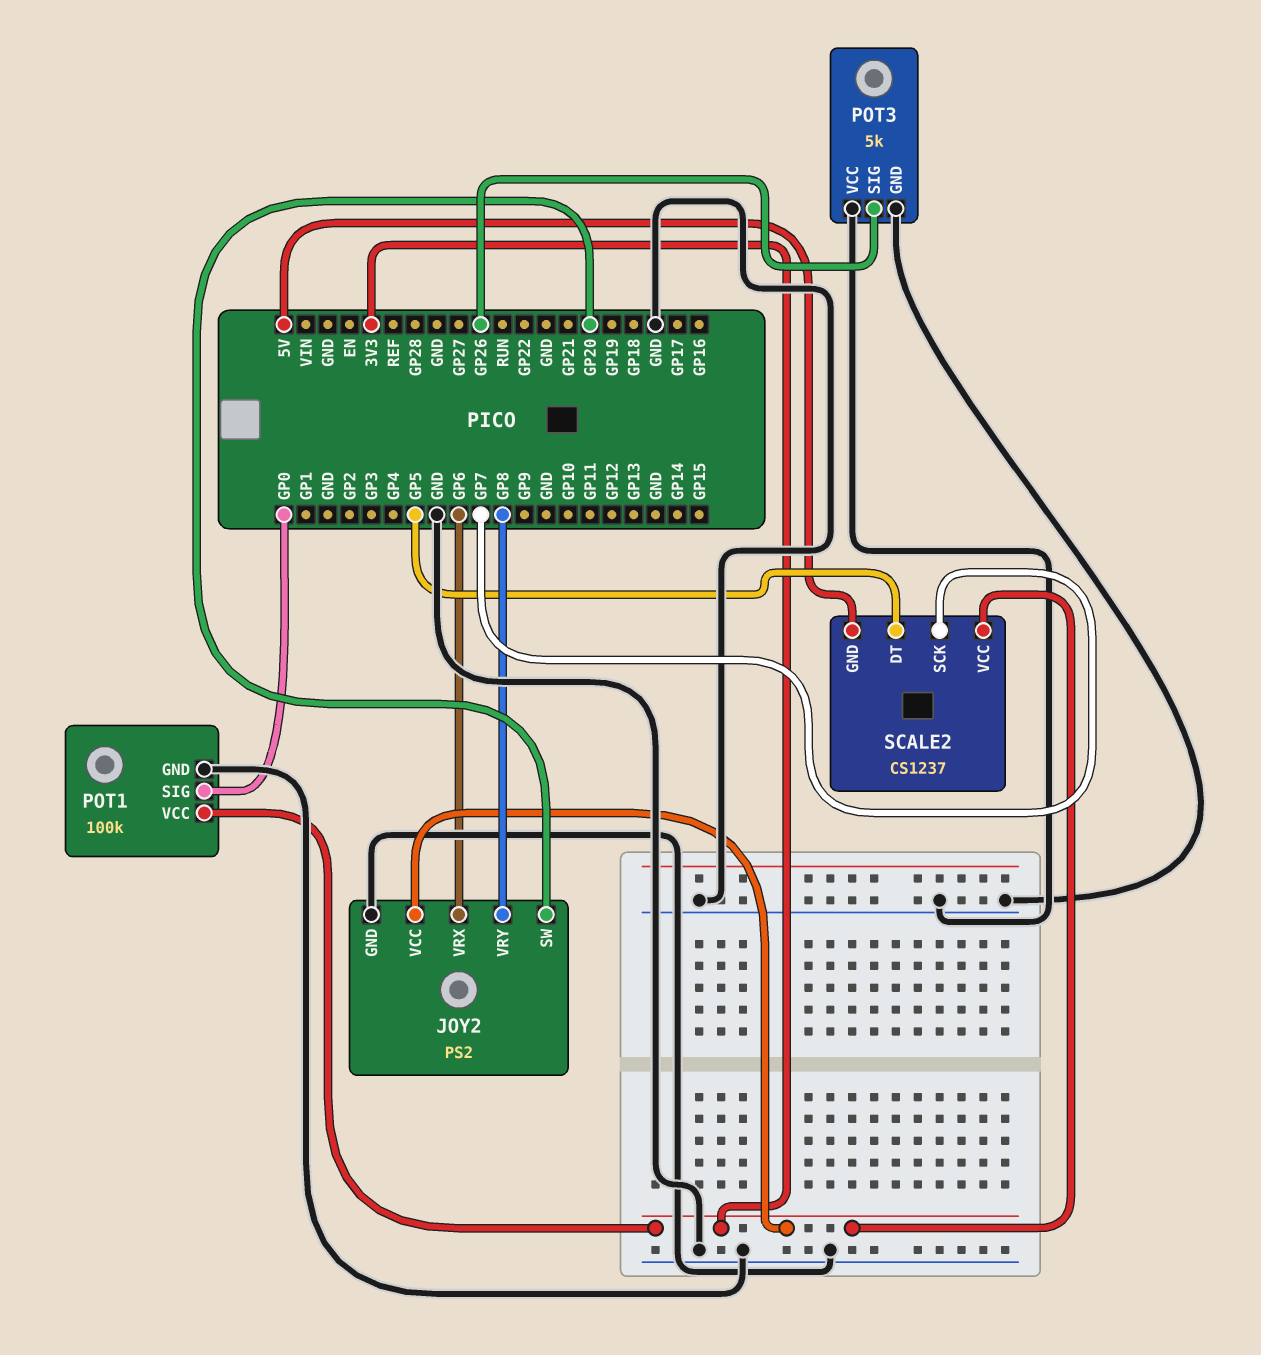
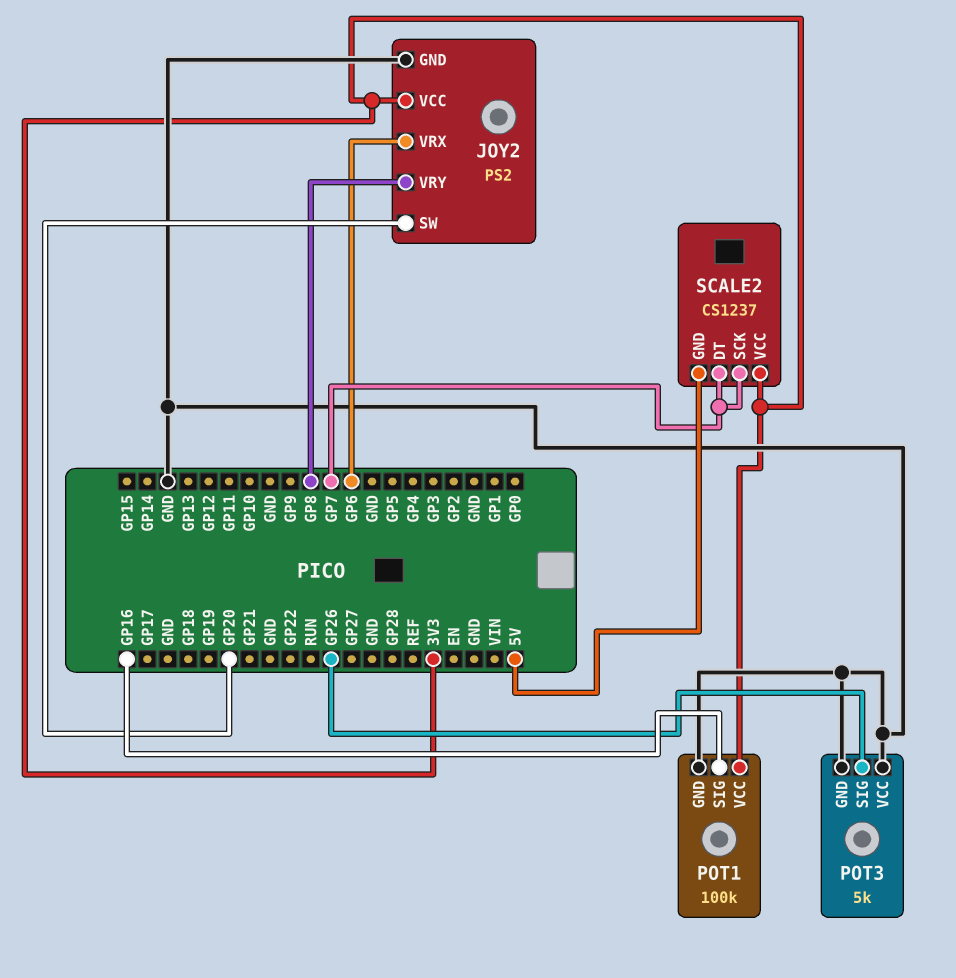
POT1 pin SIG: GP0 -> GP16
SCALE2 pin DT: GP5 -> GP7

